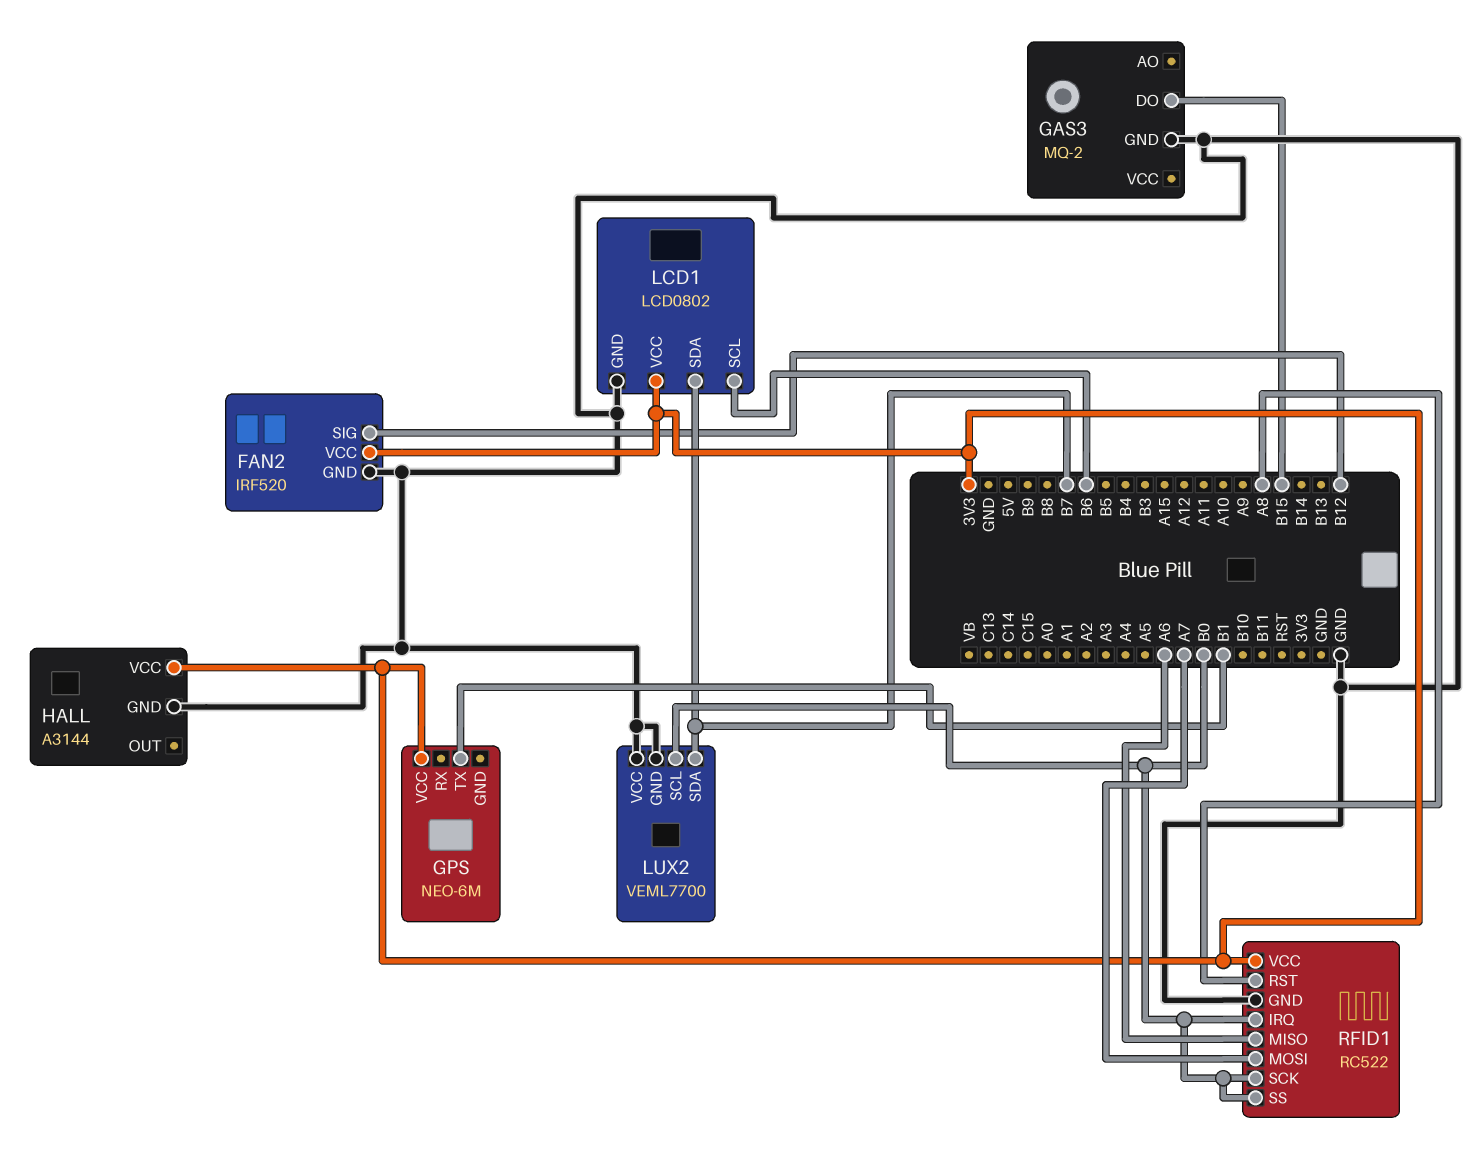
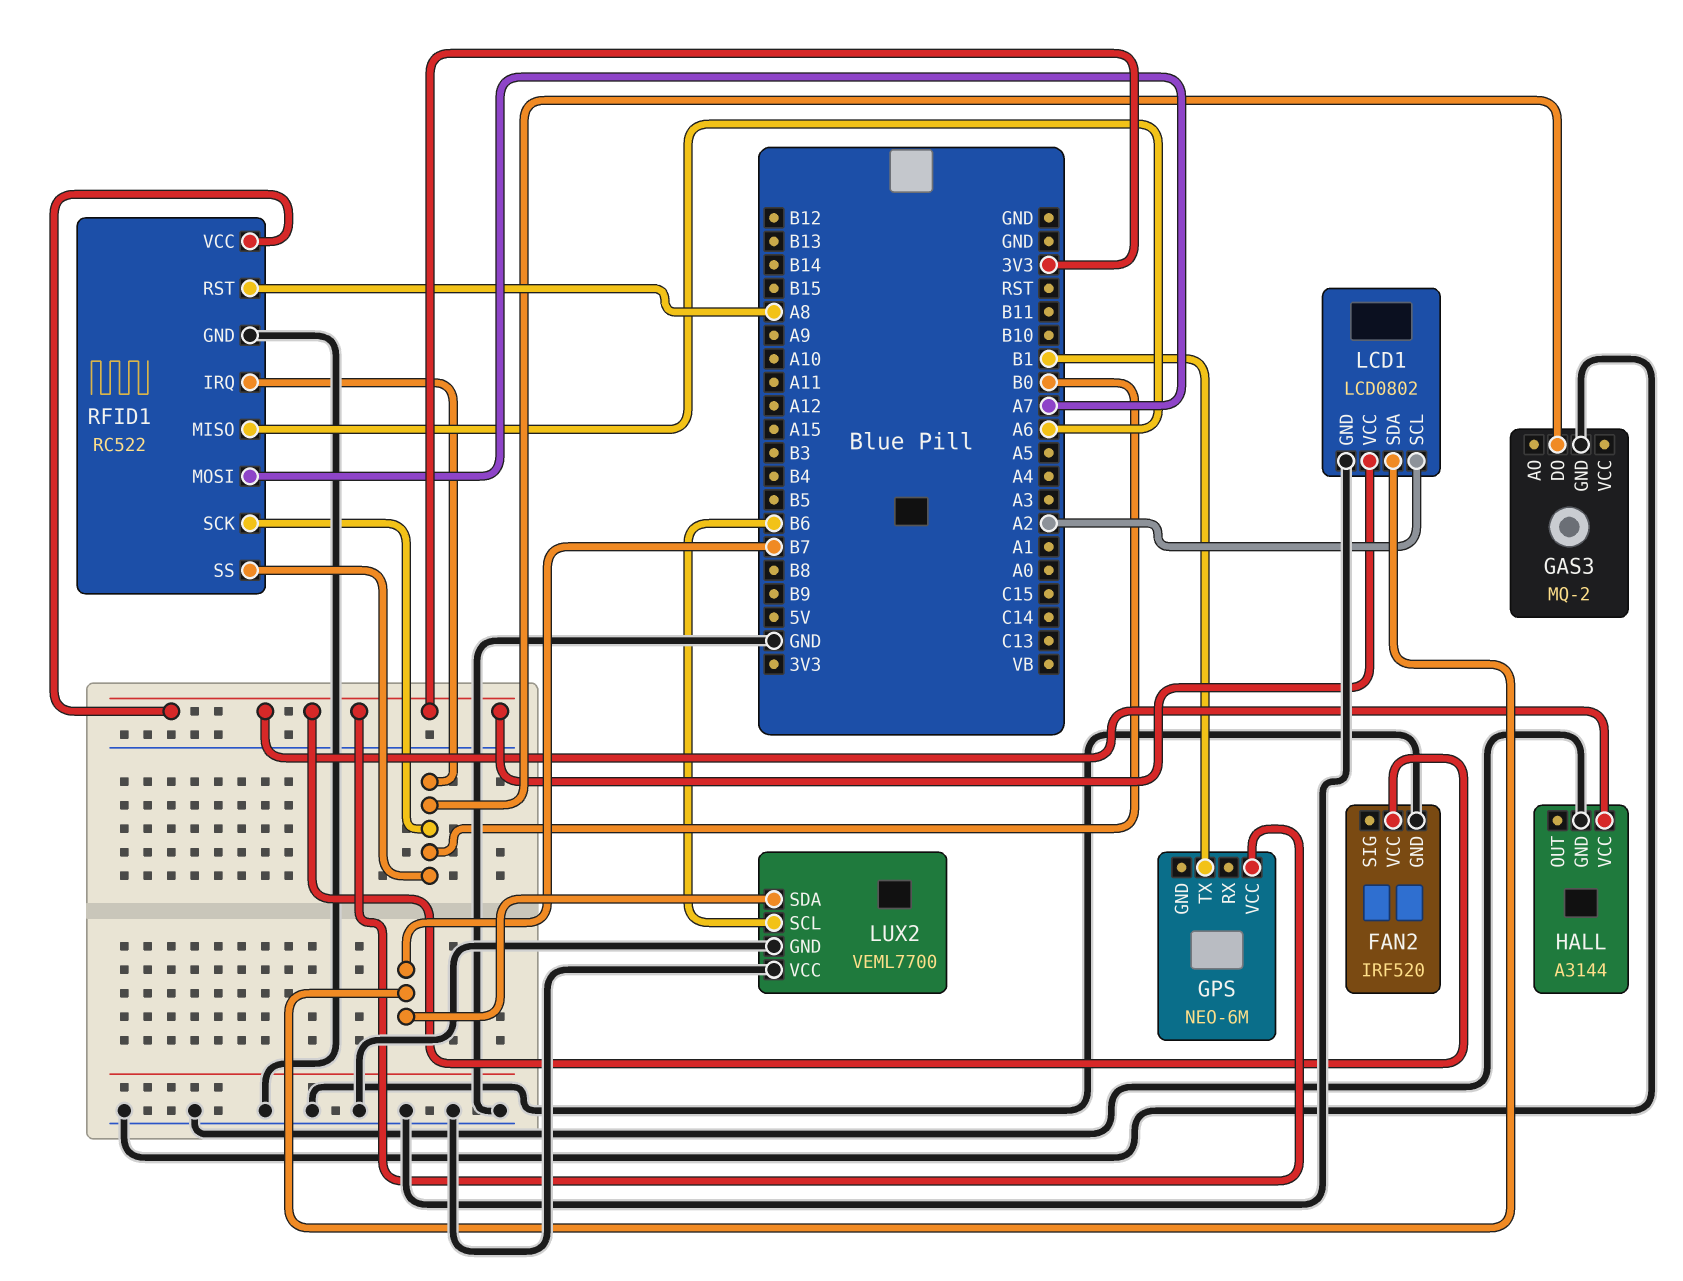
FAN2 pin SIG: B12 -> none
GAS3 pin DO: B15 -> B0
LCD1 pin SCL: B6 -> A2
LUX2 pin SCL: B0 -> B6

